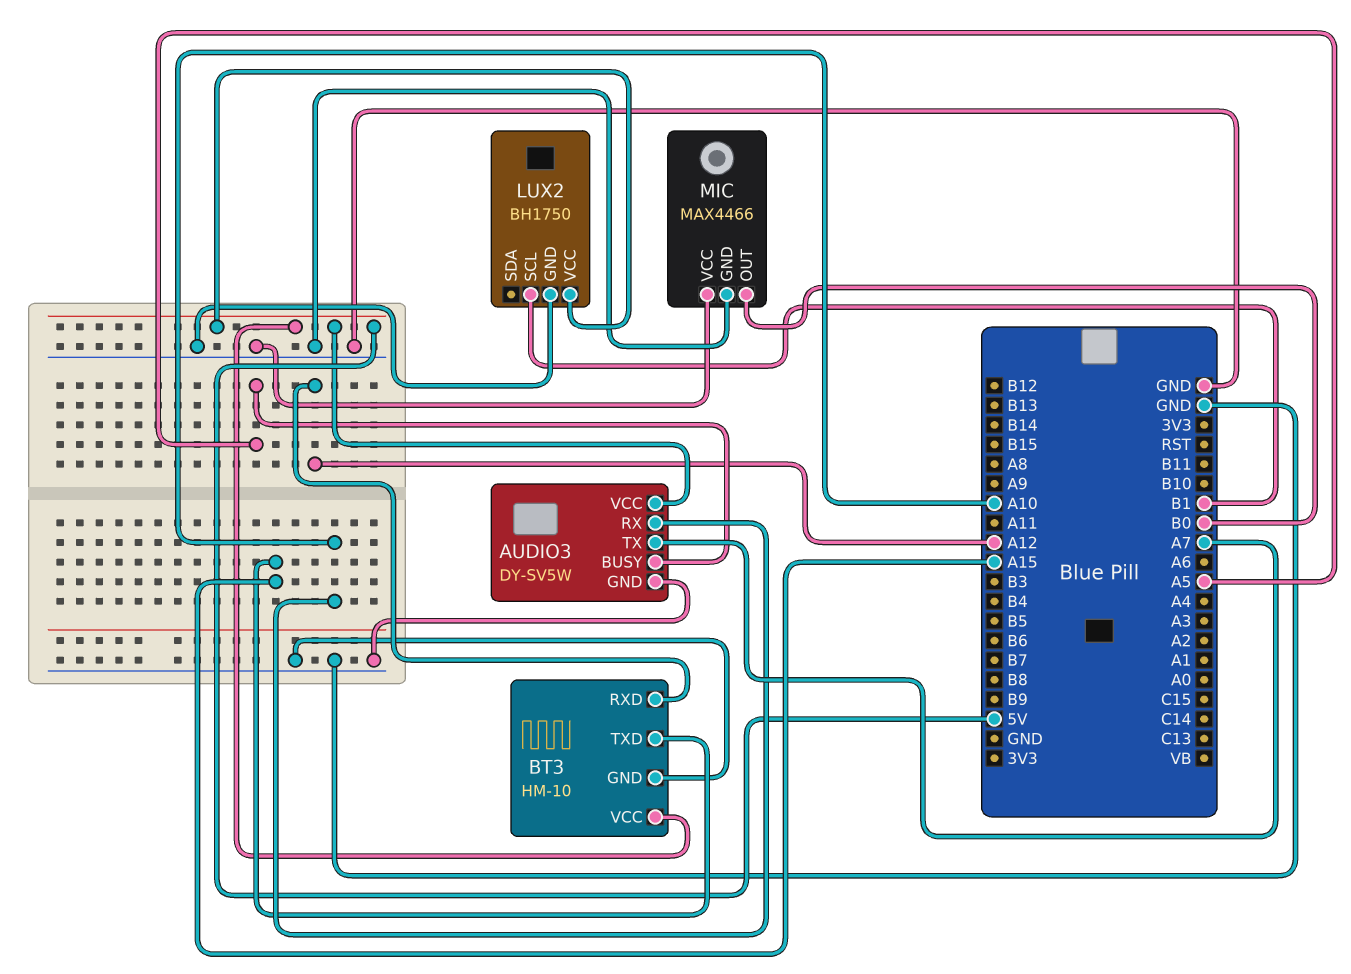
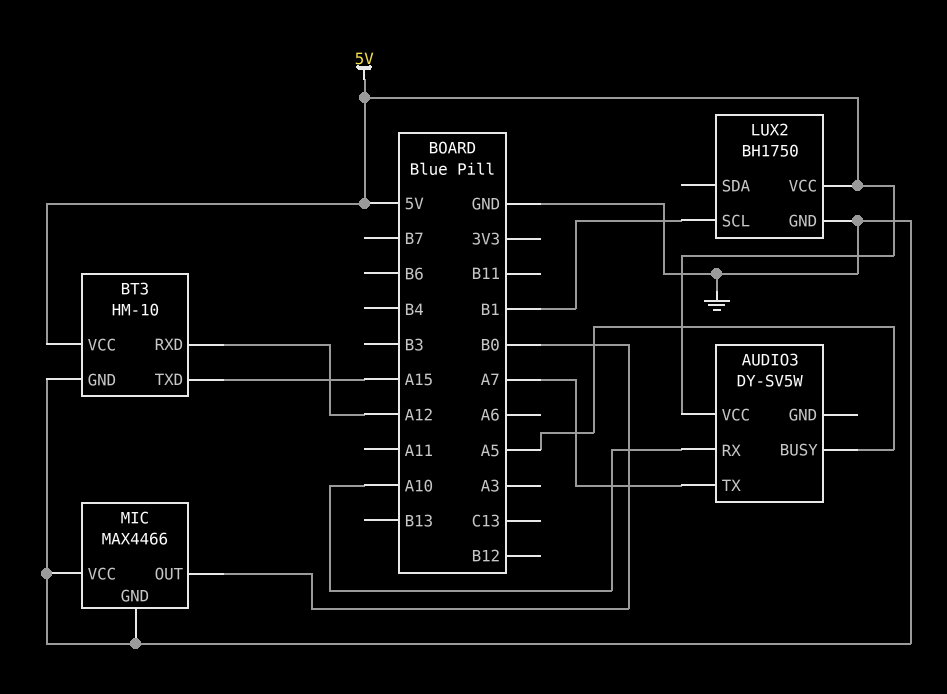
AUDIO3 pin GND: GND -> none

